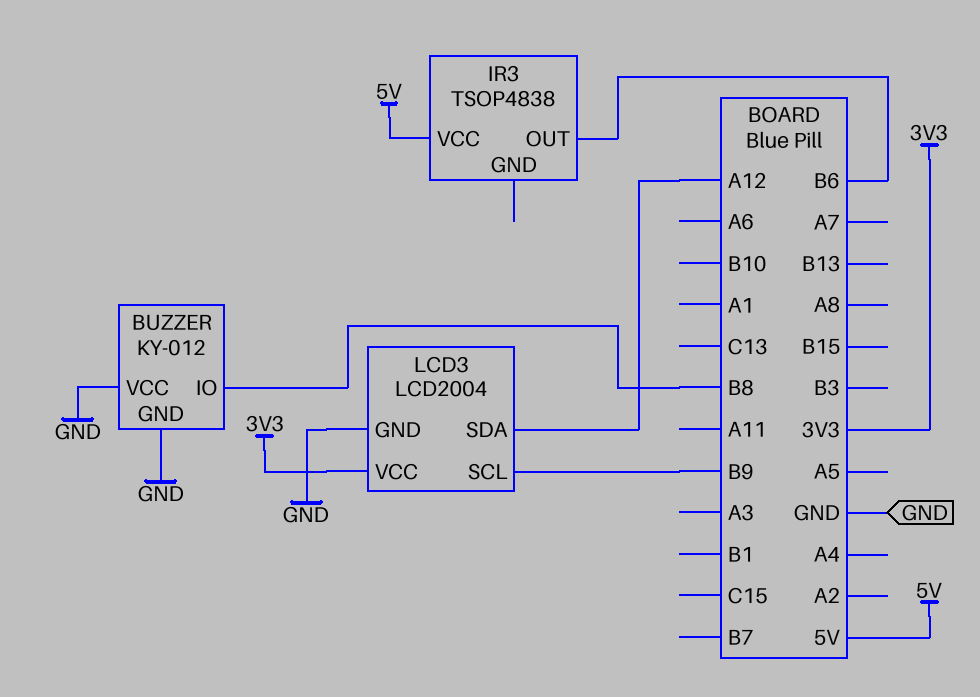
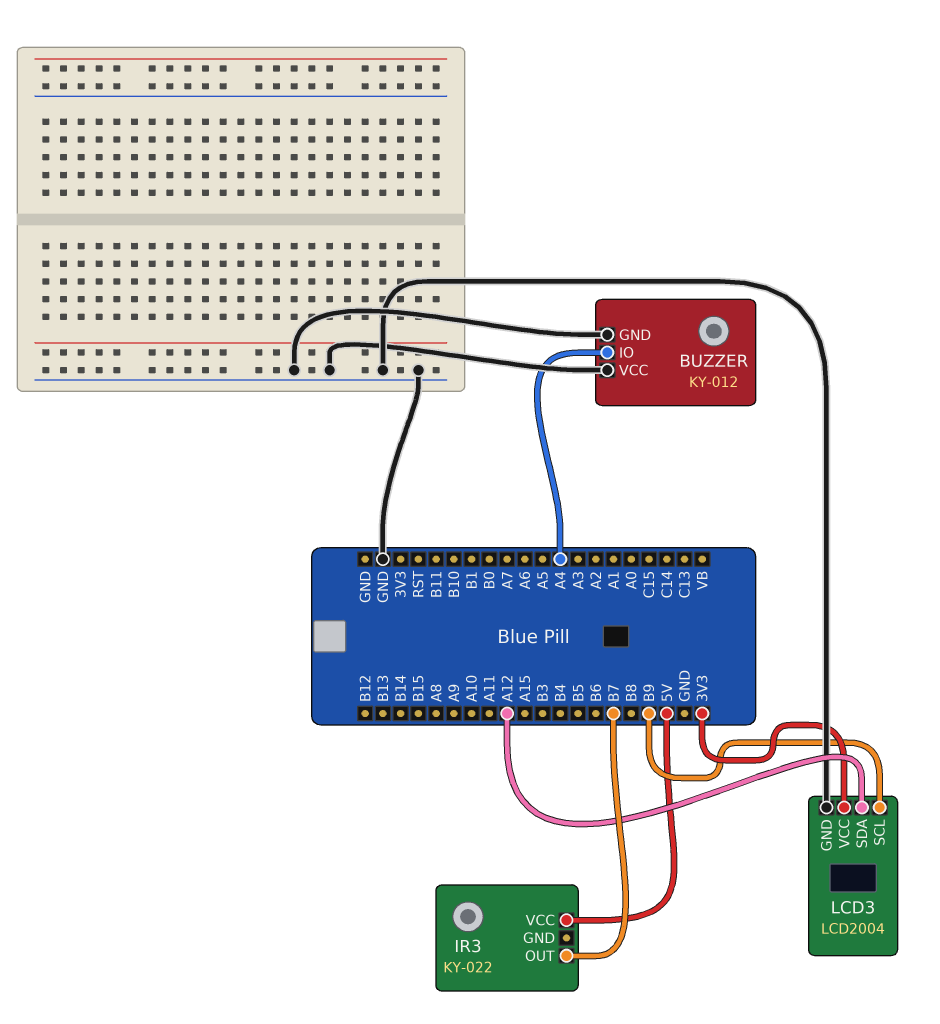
BUZZER pin IO: B8 -> A4
IR3: TSOP4838 -> KY-022
IR3 pin OUT: B6 -> B7

